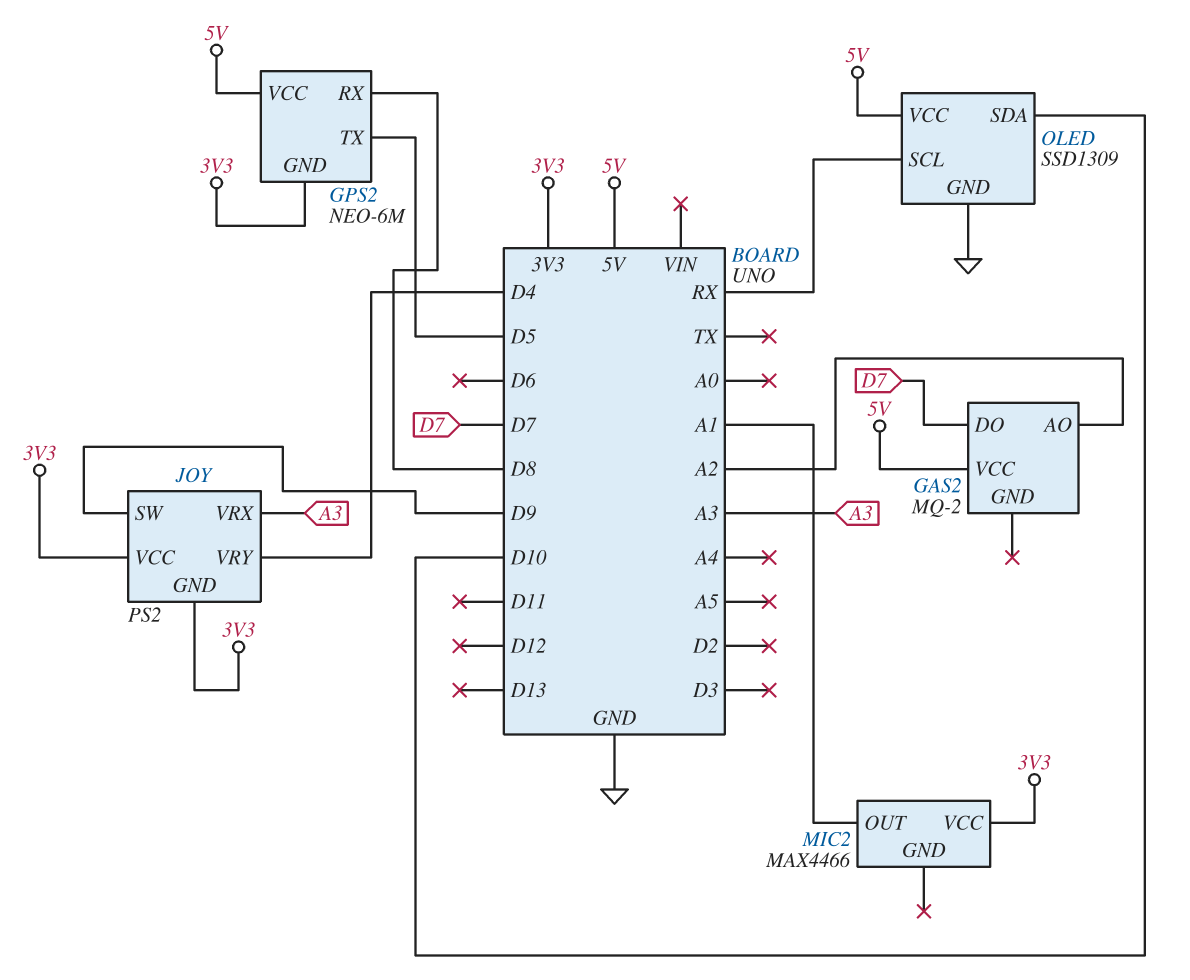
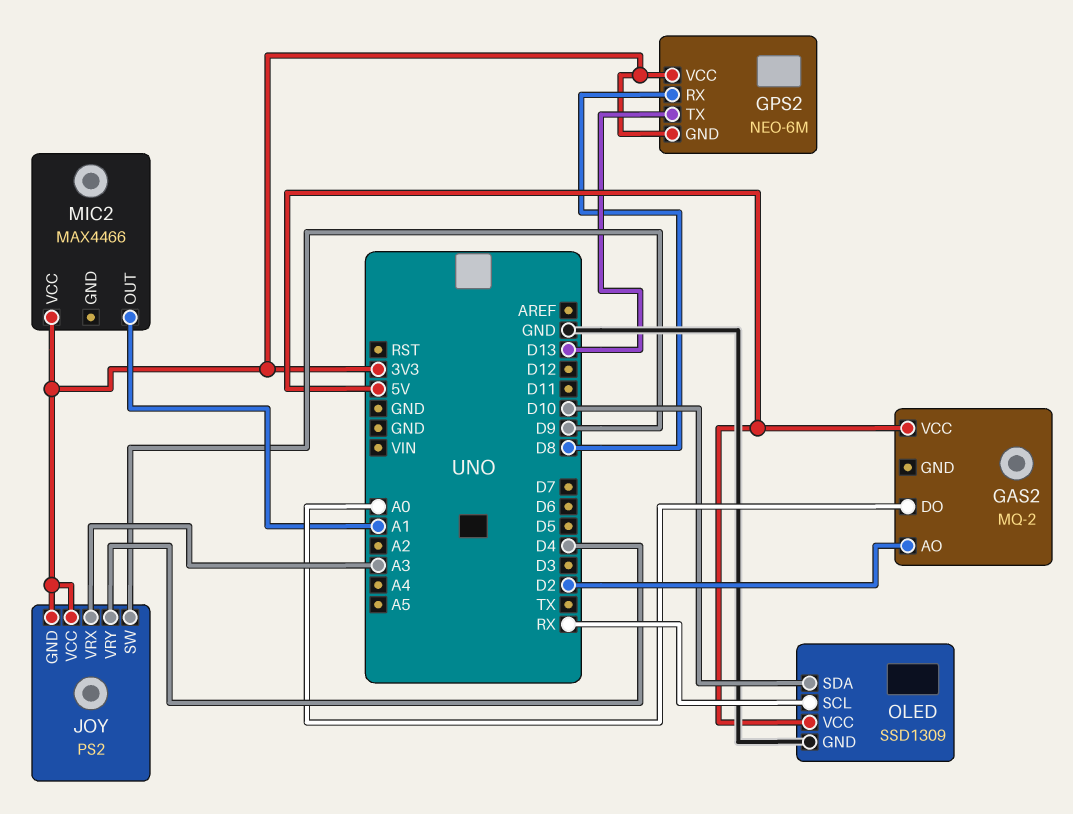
GAS2 pin AO: A2 -> D2
GAS2 pin DO: D7 -> A0
GPS2 pin TX: D5 -> D13
GPS2 pin VCC: 5V -> 3V3

